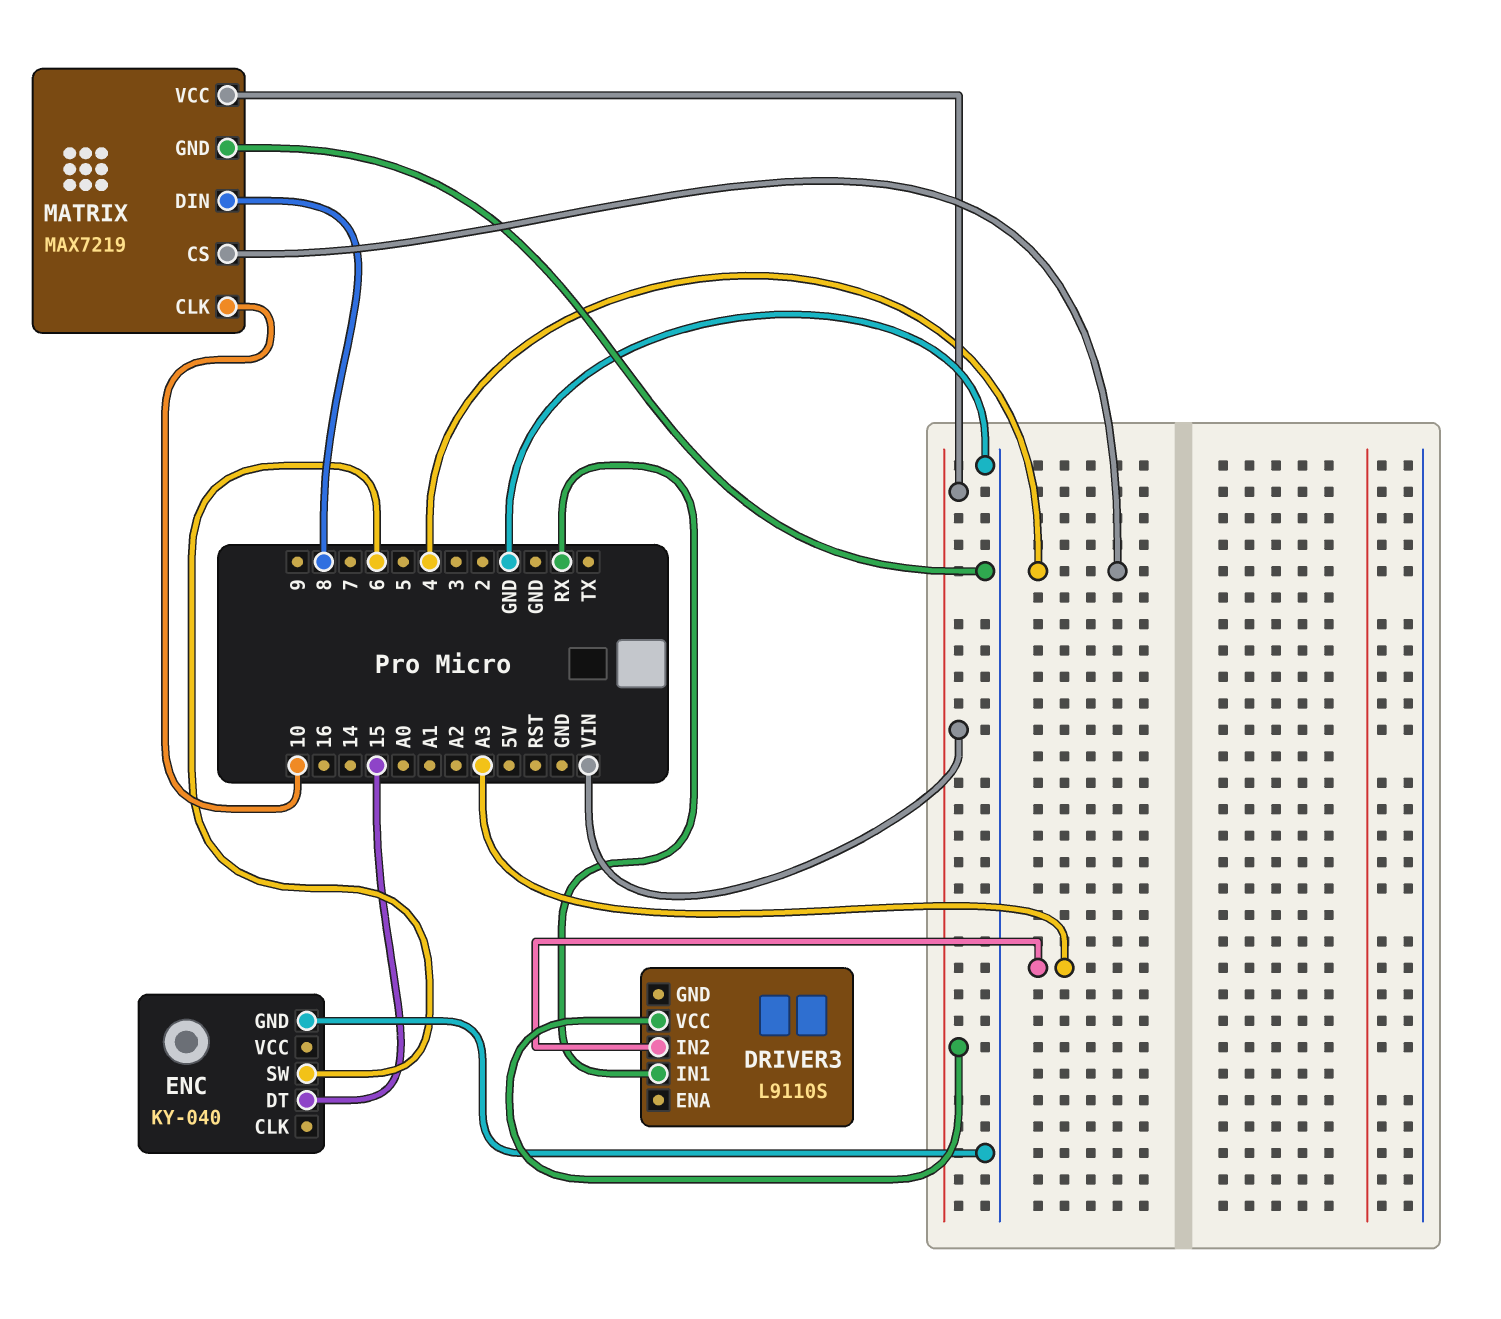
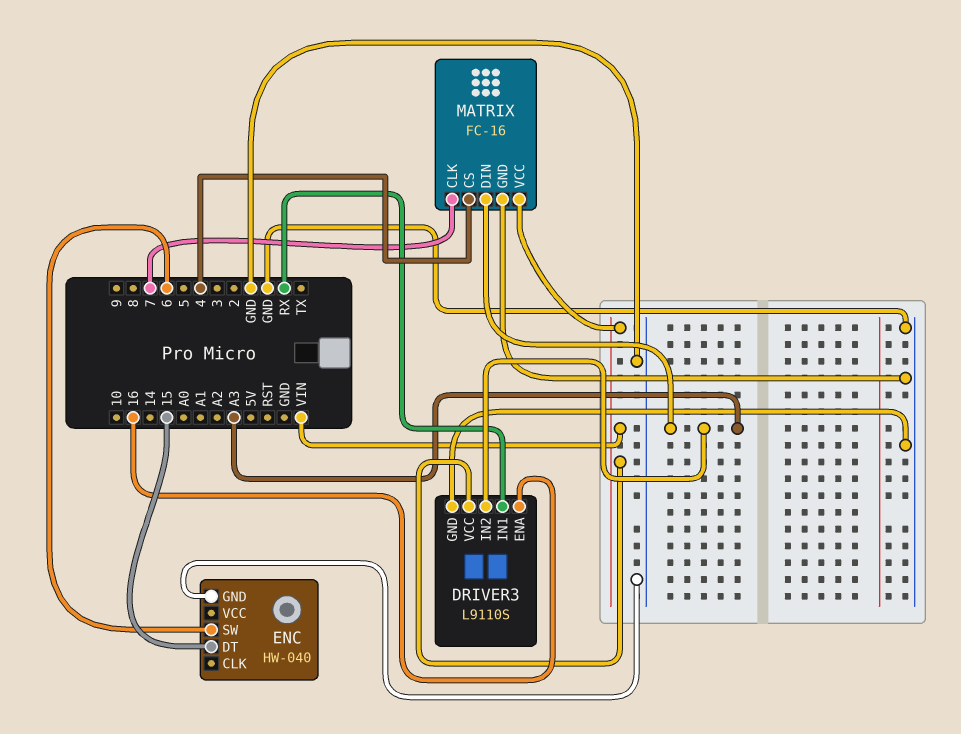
DRIVER3 pin ENA: none -> 16
DRIVER3 pin GND: none -> GND
ENC: KY-040 -> HW-040
MATRIX: MAX7219 -> FC-16
MATRIX pin CLK: 10 -> 7
MATRIX pin DIN: 8 -> A3

